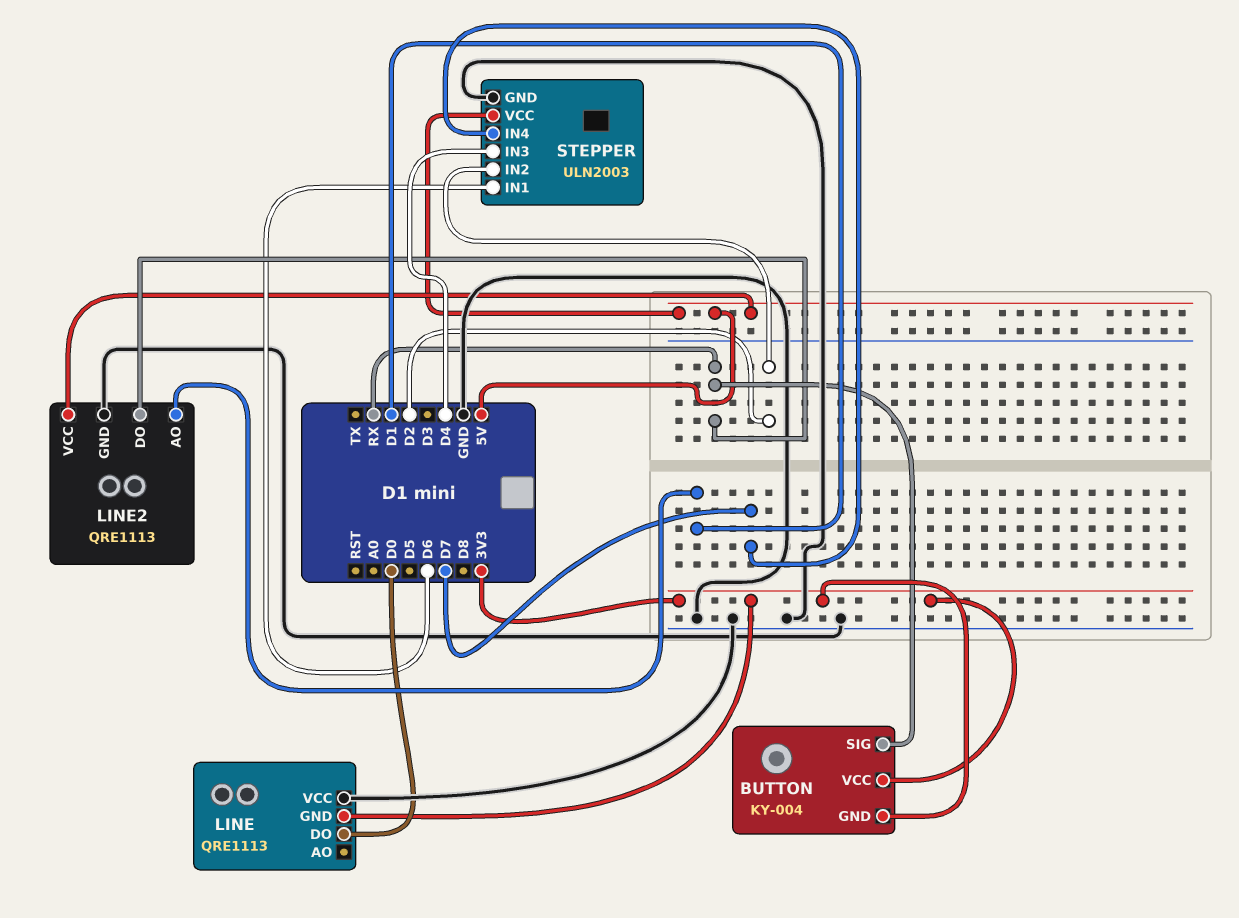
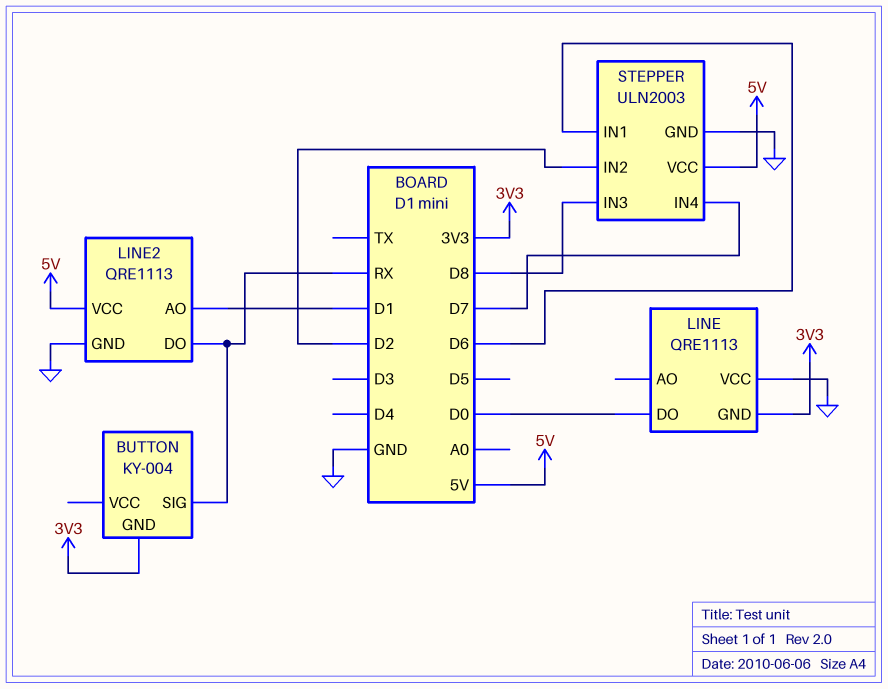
BUTTON pin VCC: 3V3 -> none
STEPPER pin IN3: D4 -> D8

